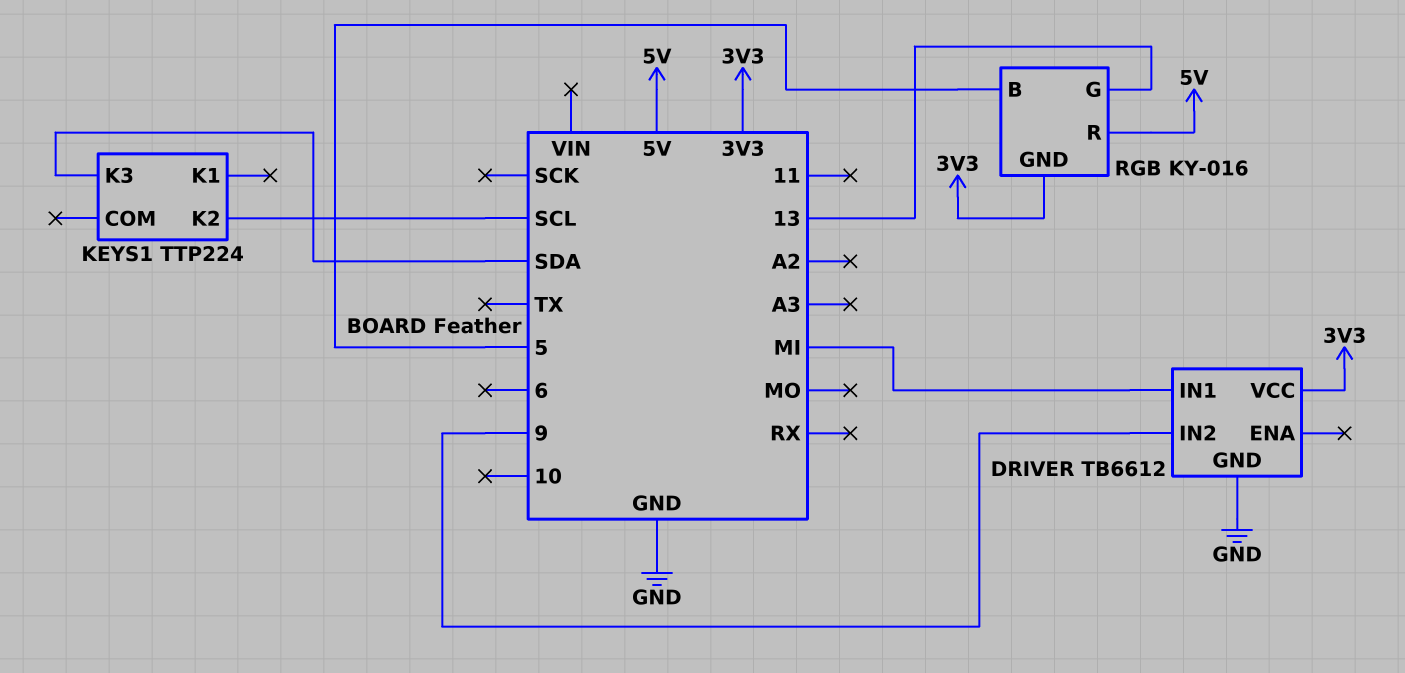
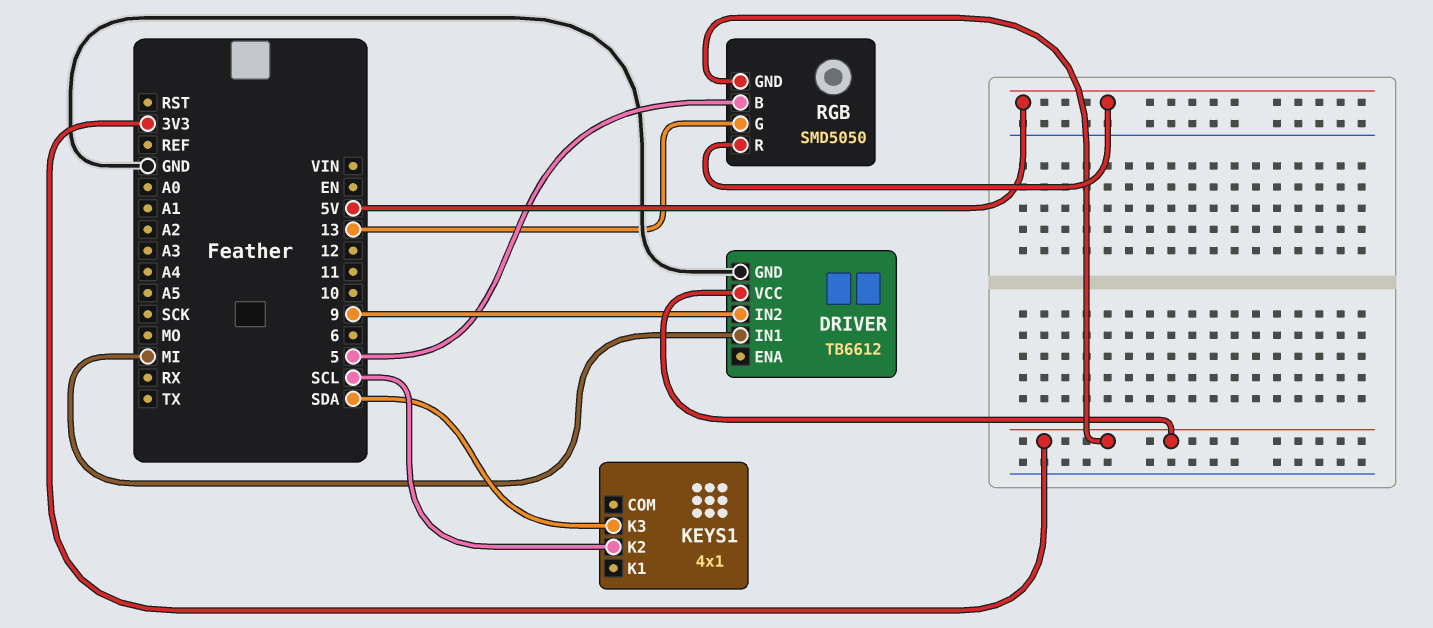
KEYS1: TTP224 -> 4x1
RGB: KY-016 -> SMD5050

